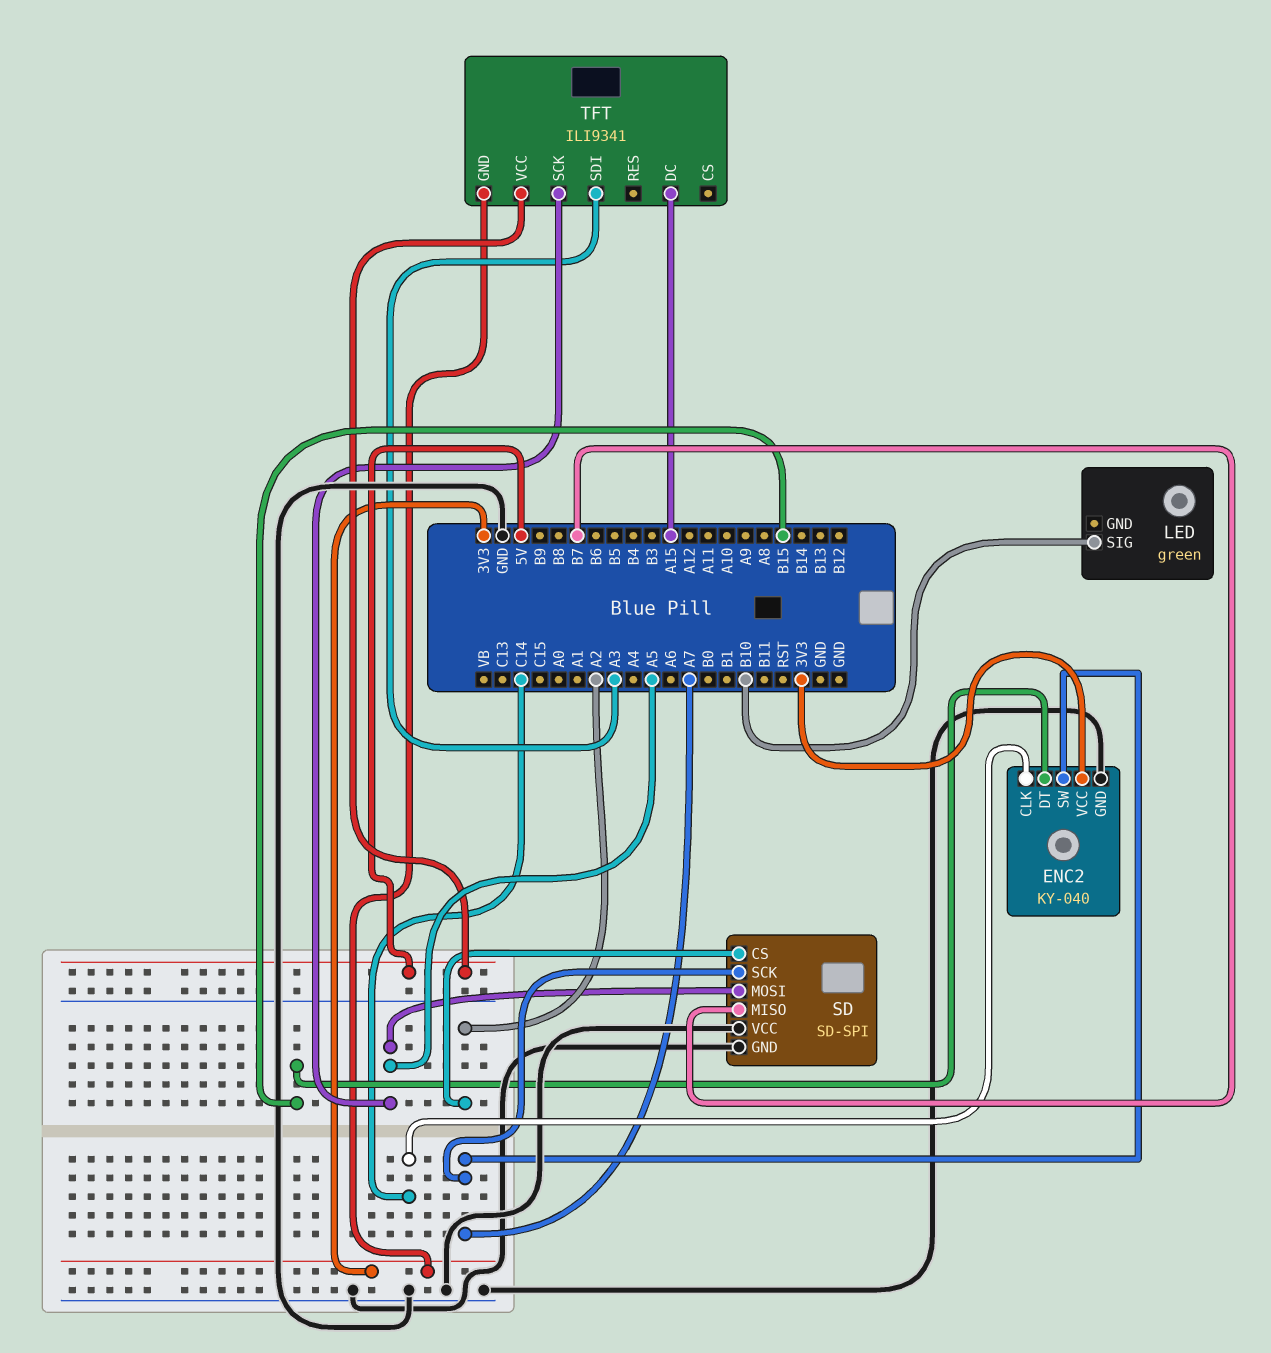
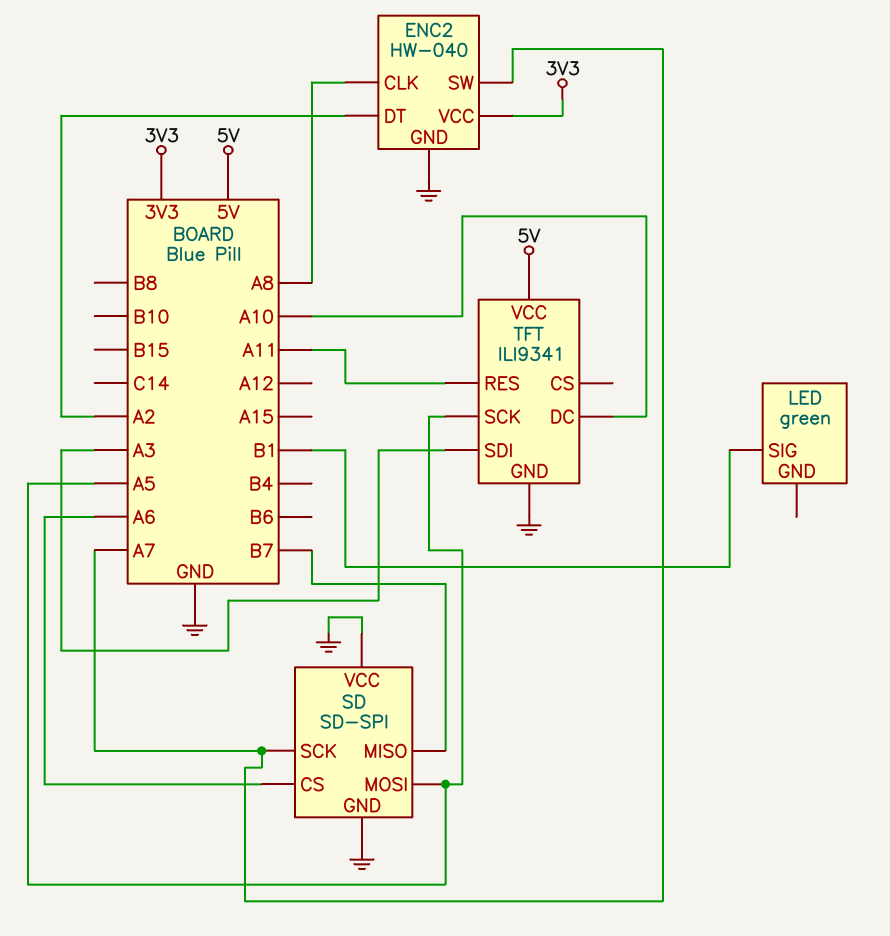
ENC2: KY-040 -> HW-040
ENC2 pin CLK: C14 -> A8
ENC2 pin DT: B15 -> A2
LED pin SIG: B10 -> B1
SD pin CS: A2 -> A6
TFT pin DC: A15 -> A10
TFT pin GND: 3V3 -> GND
TFT pin RES: none -> A11

